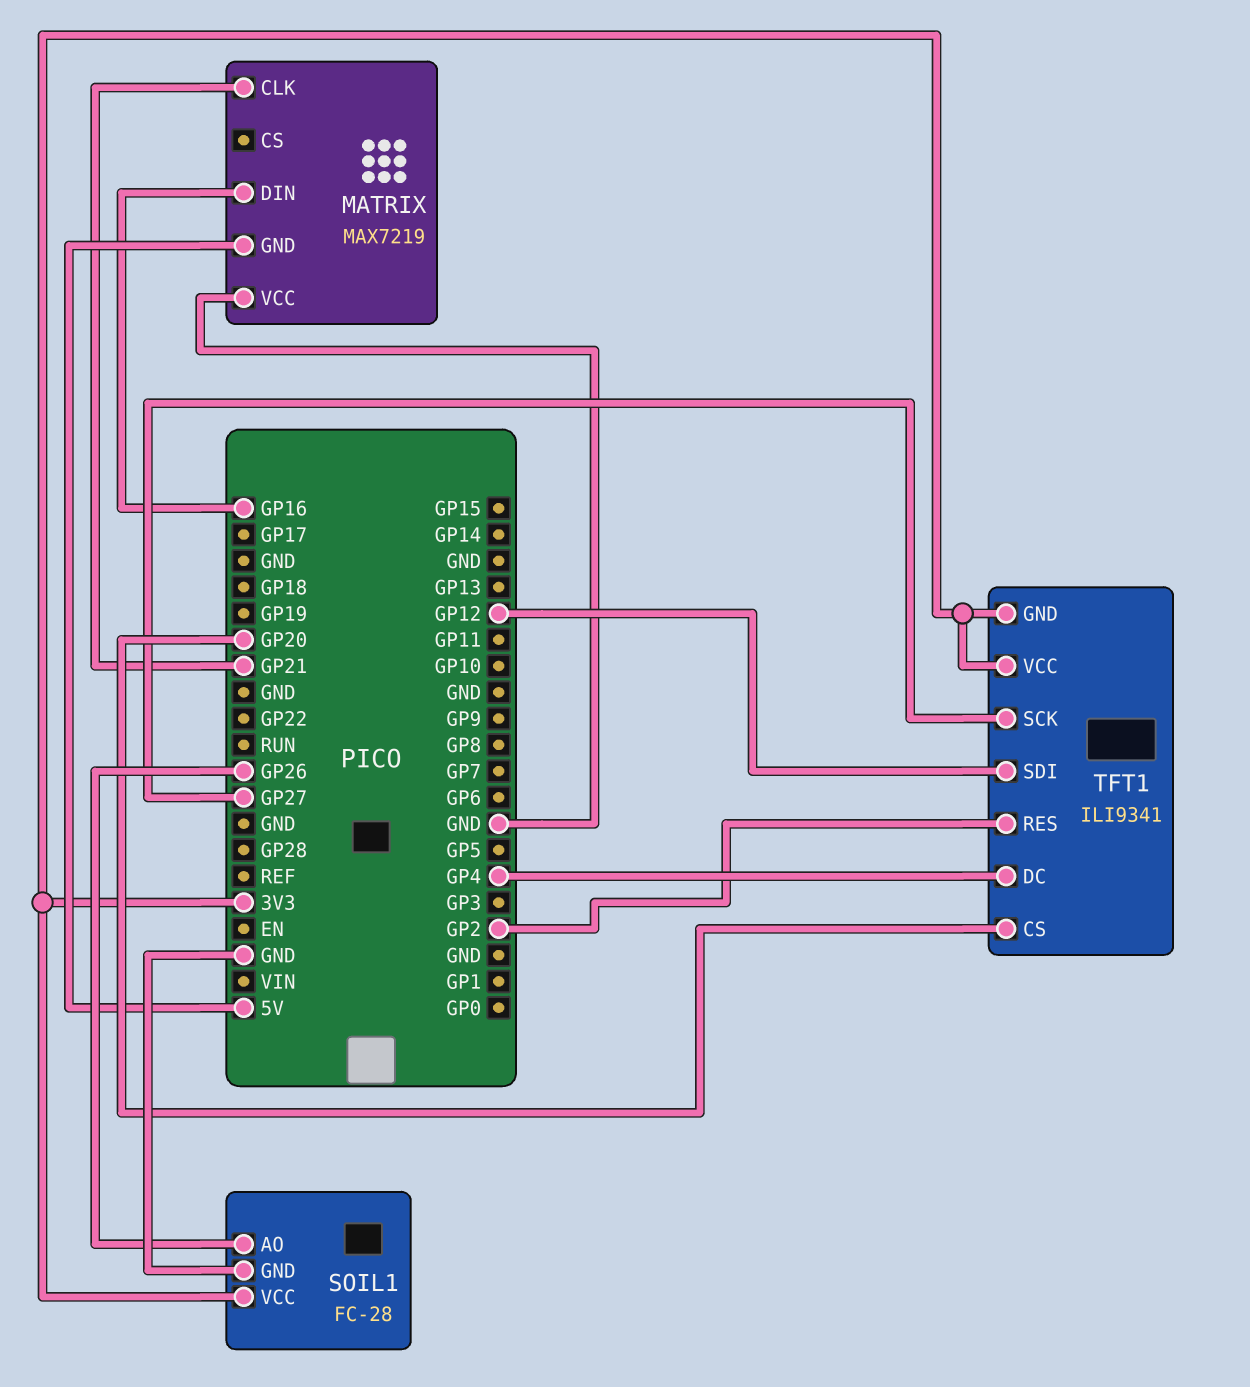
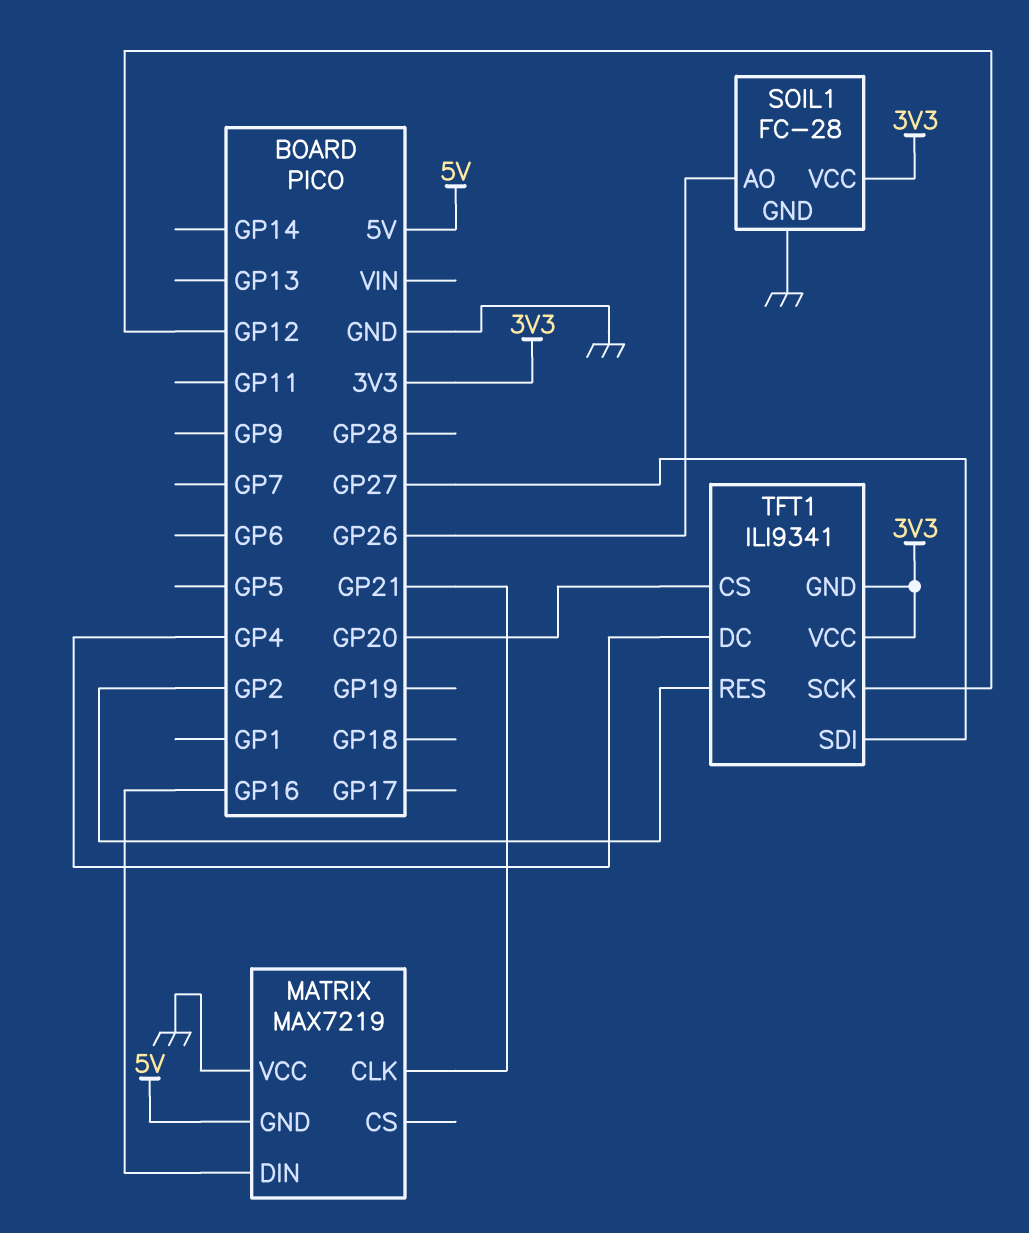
TFT1 pin SCK: GP27 -> GP12
TFT1 pin SDI: GP12 -> GP27

